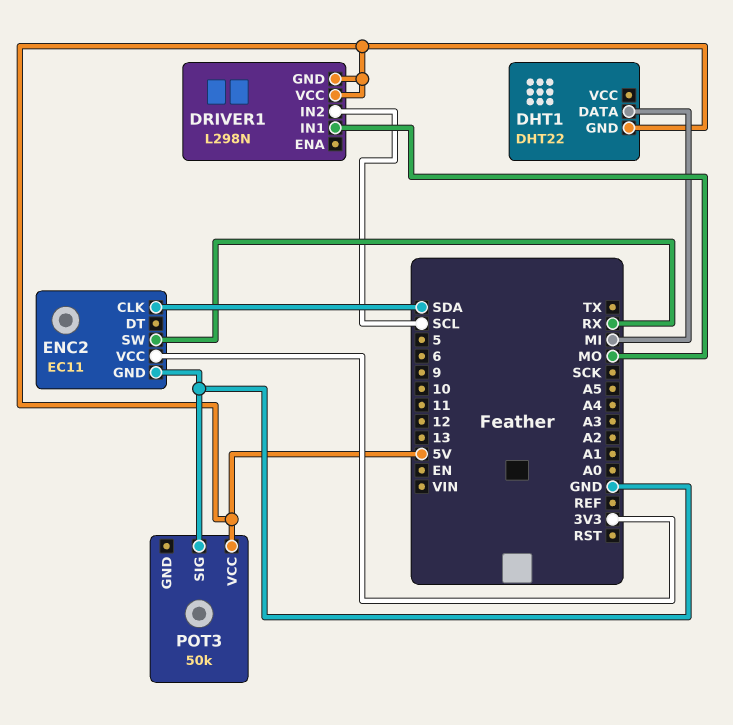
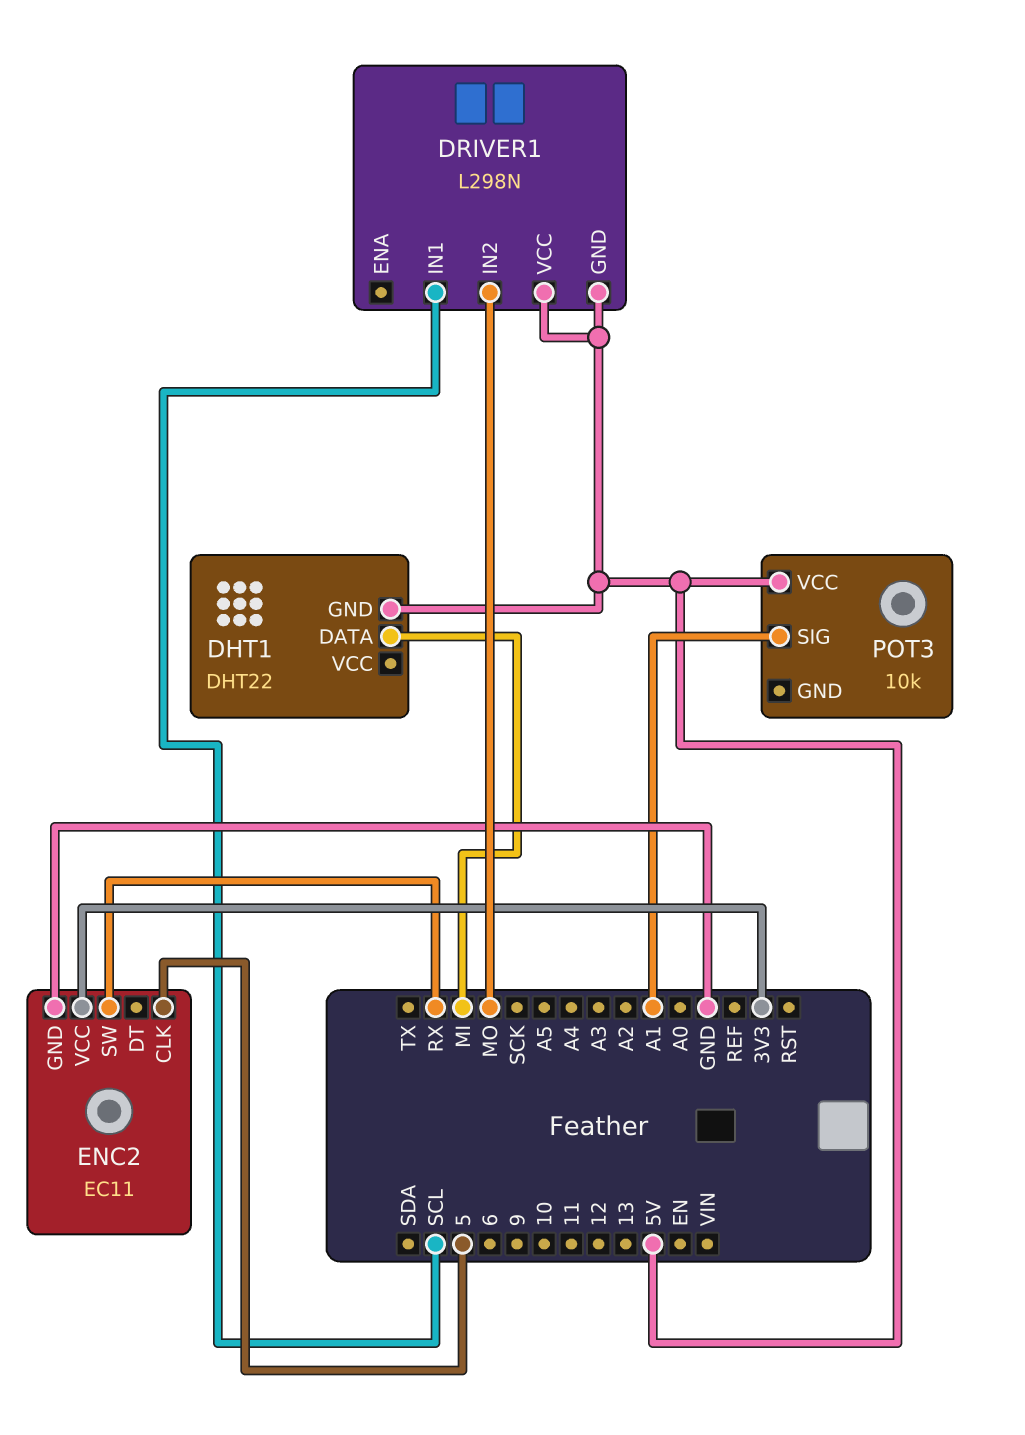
DRIVER1 pin IN1: MO -> SCL
DRIVER1 pin IN2: SCL -> MO
ENC2 pin CLK: SDA -> 5
POT3: 50k -> 10k
POT3 pin SIG: GND -> A1

